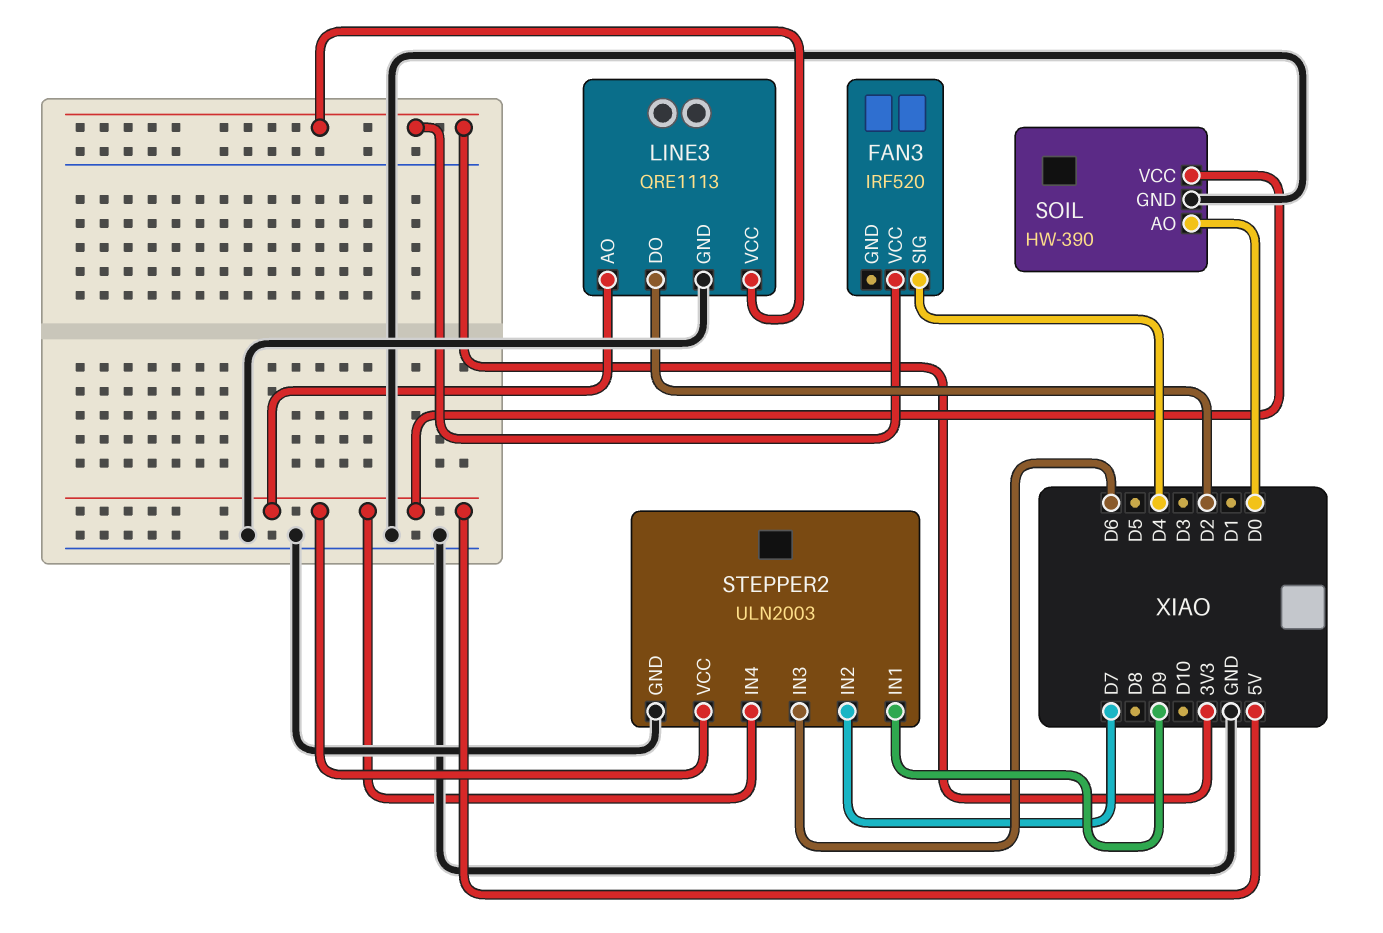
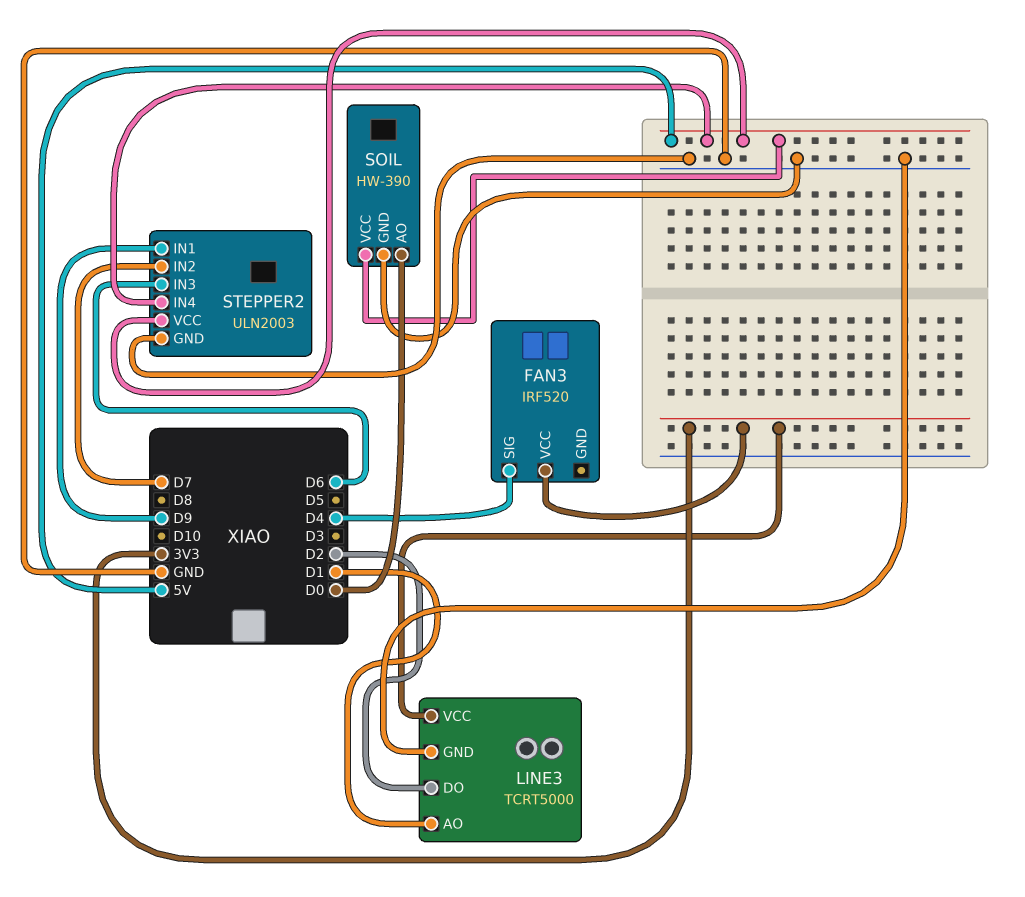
LINE3: QRE1113 -> TCRT5000
LINE3 pin AO: 5V -> D1

